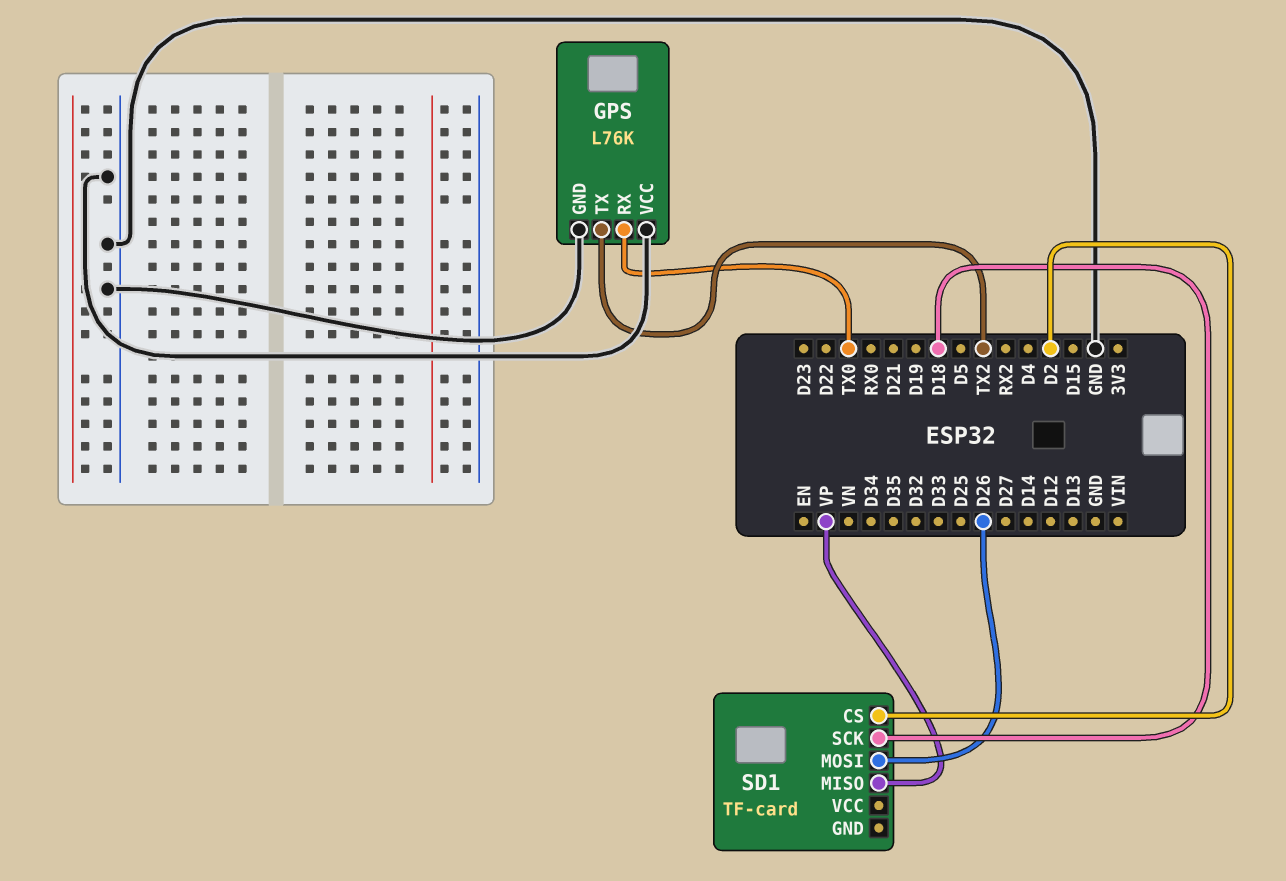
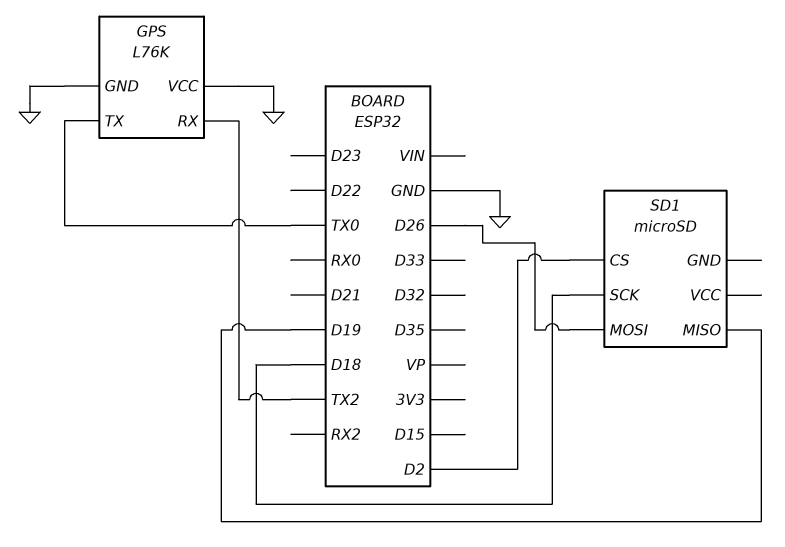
GPS pin RX: TX0 -> TX2
GPS pin TX: TX2 -> TX0
SD1: TF-card -> microSD
SD1 pin MISO: VP -> D19

